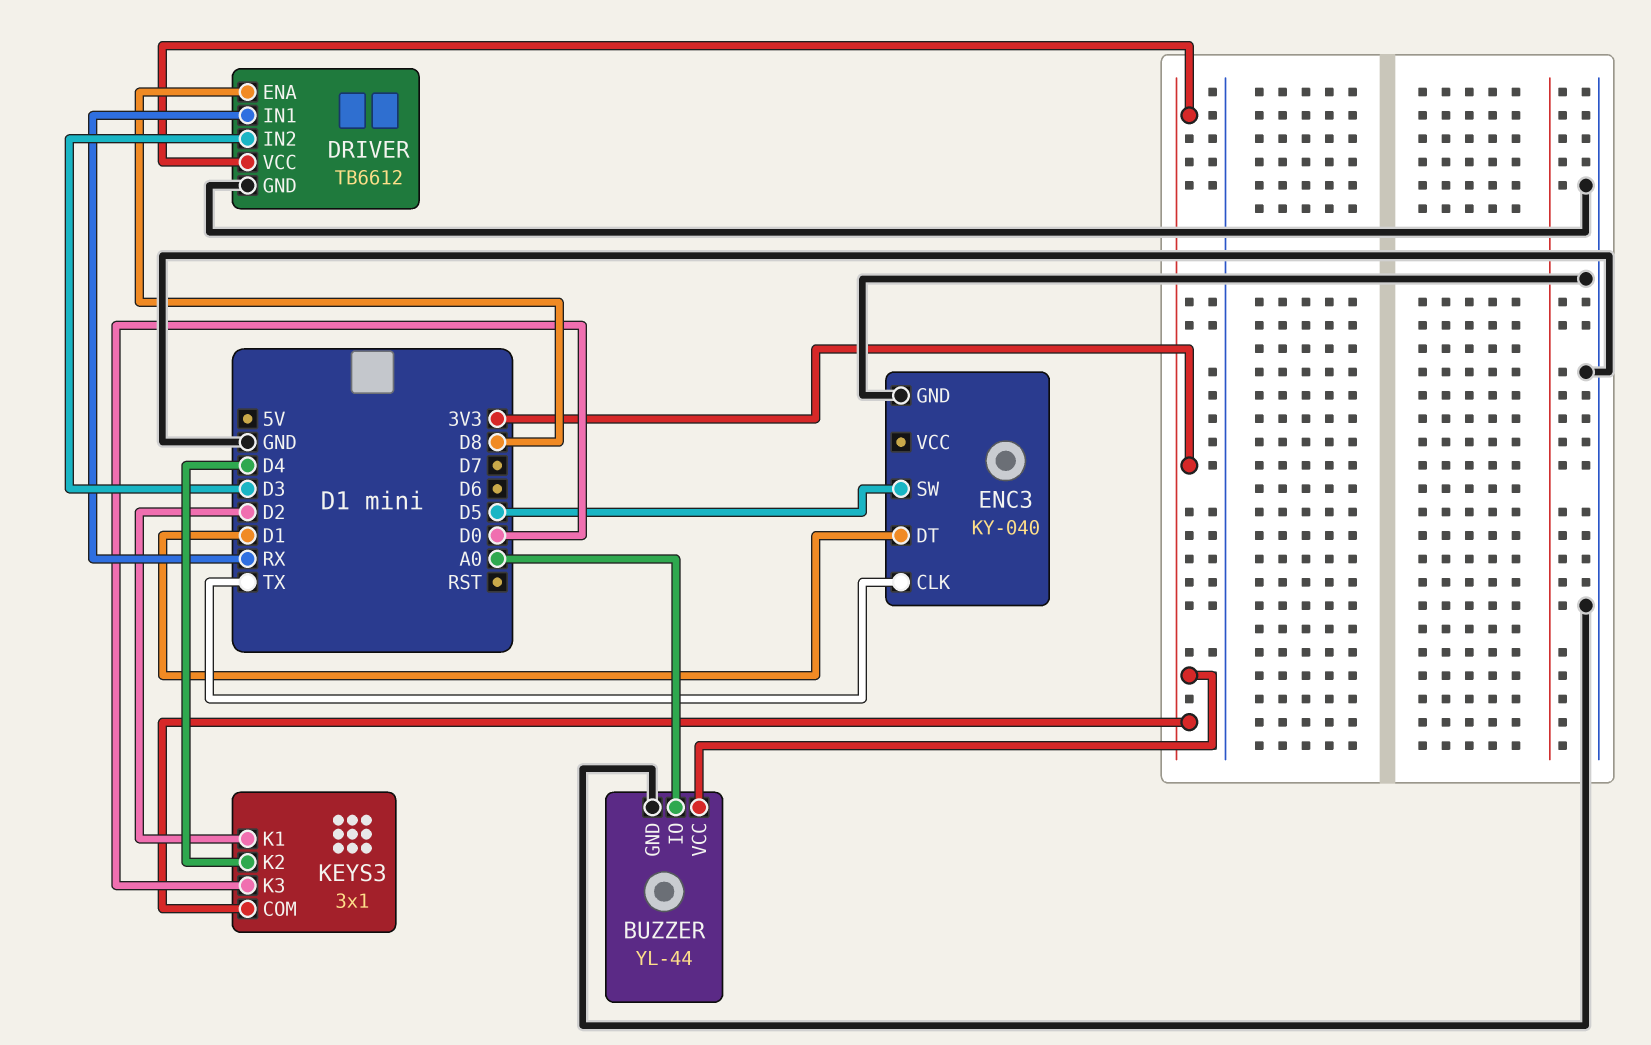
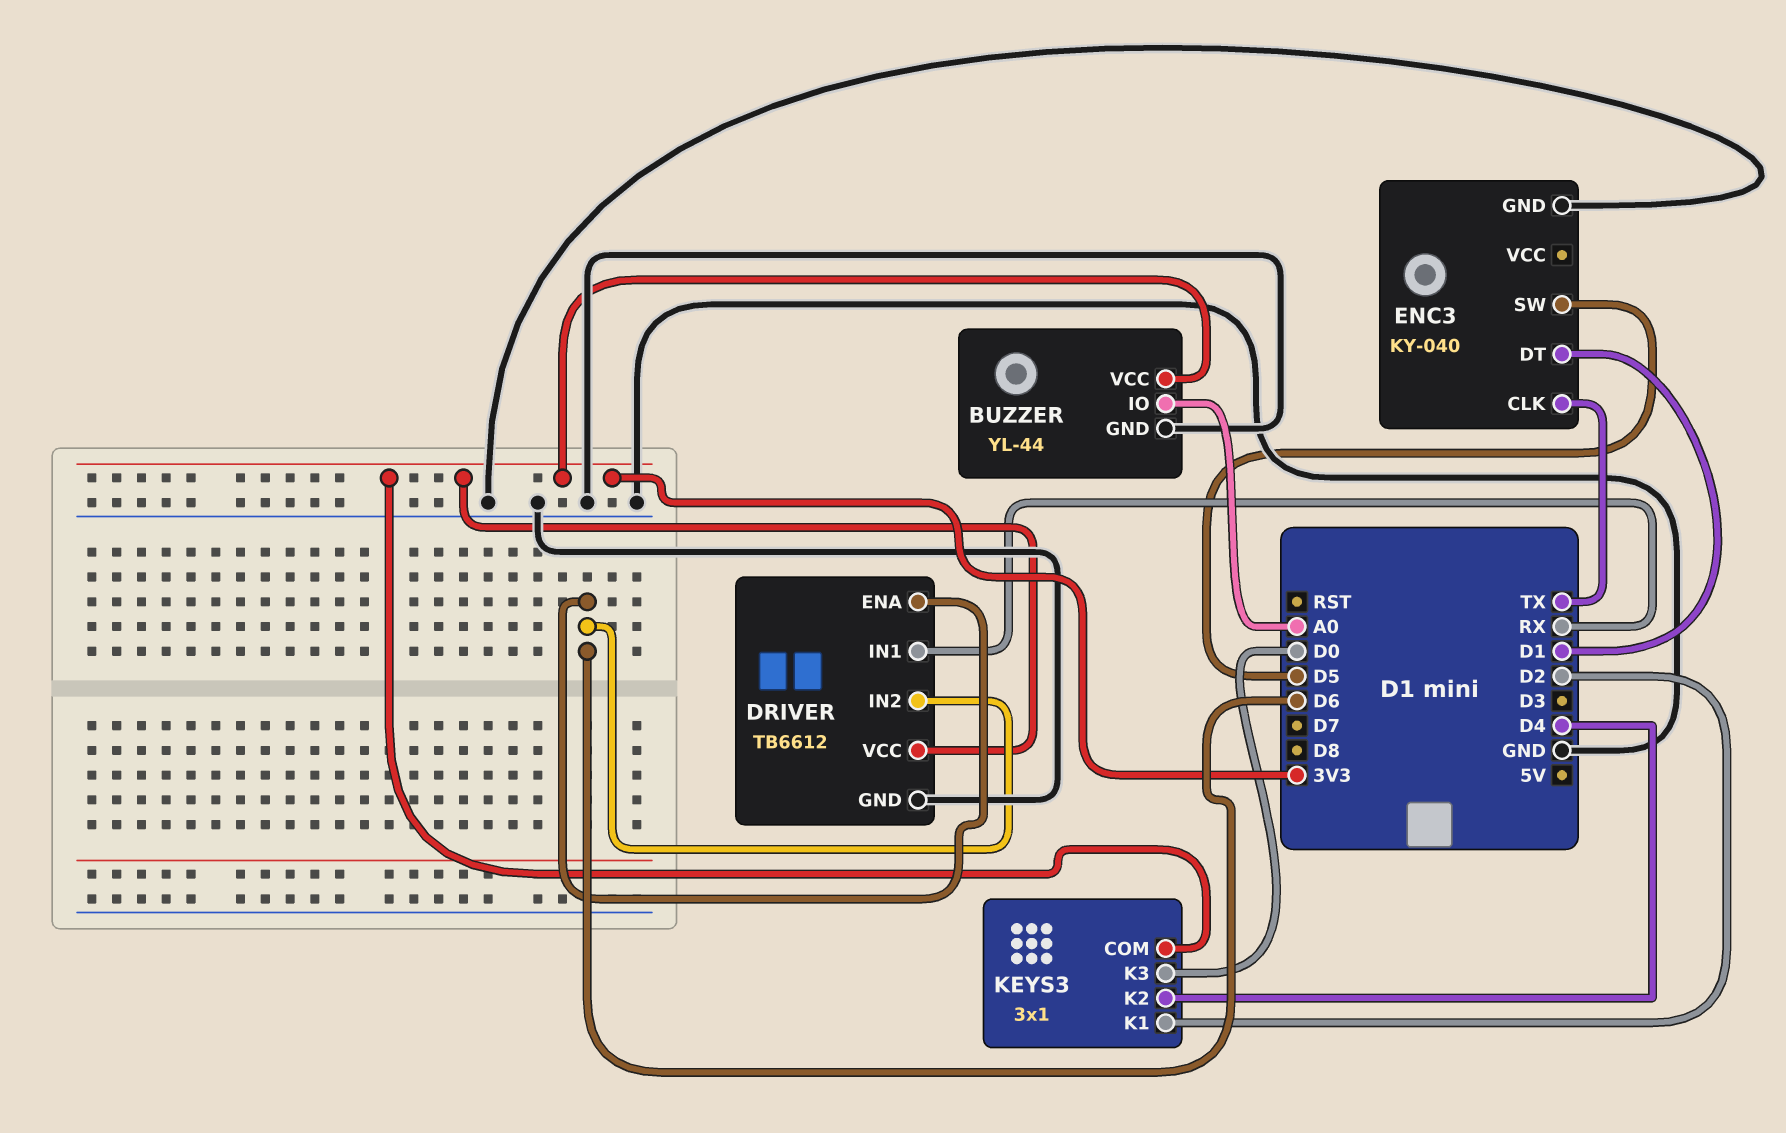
DRIVER pin ENA: D8 -> D6
DRIVER pin IN2: D3 -> D6

